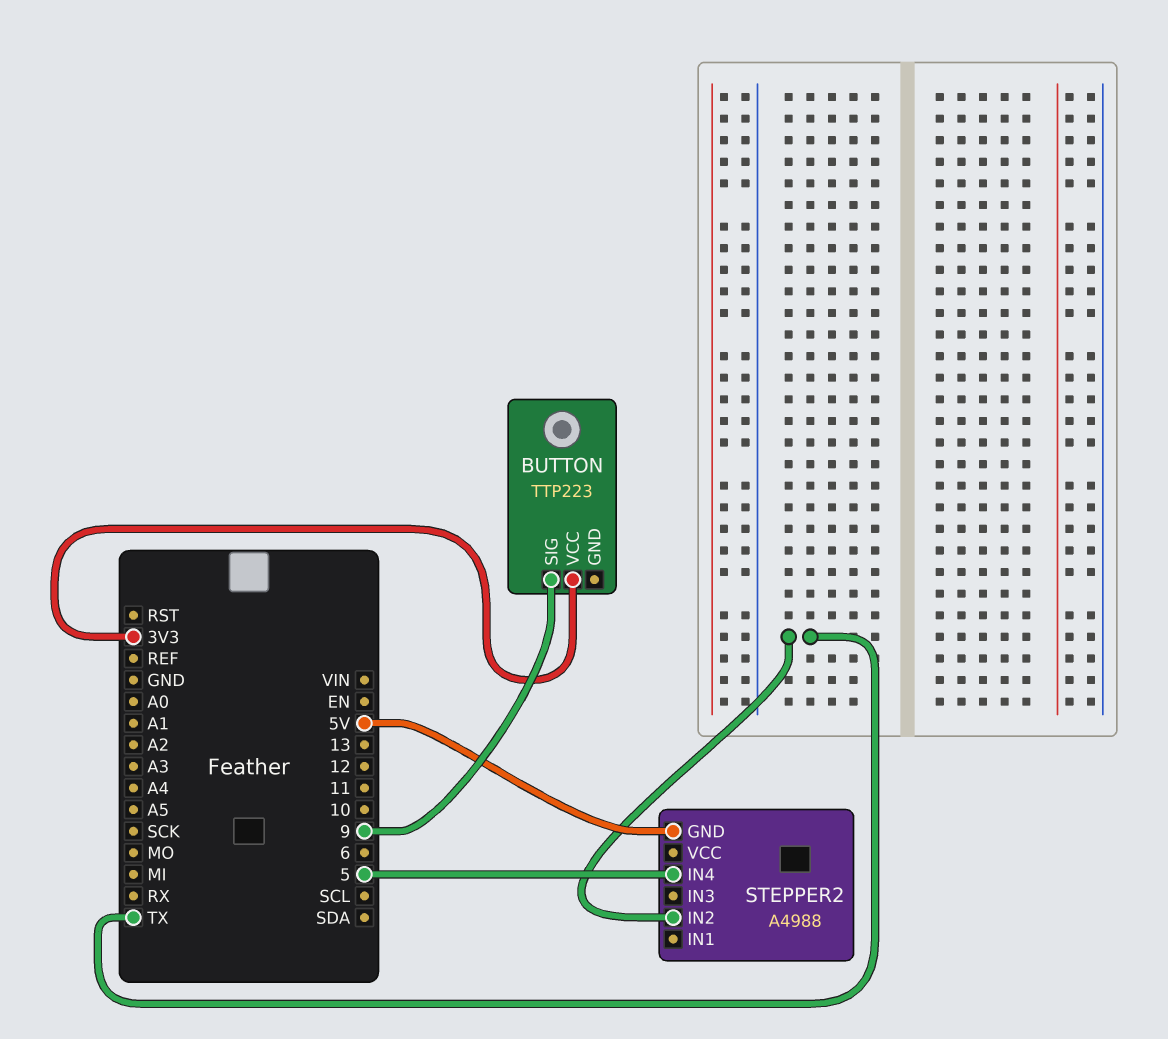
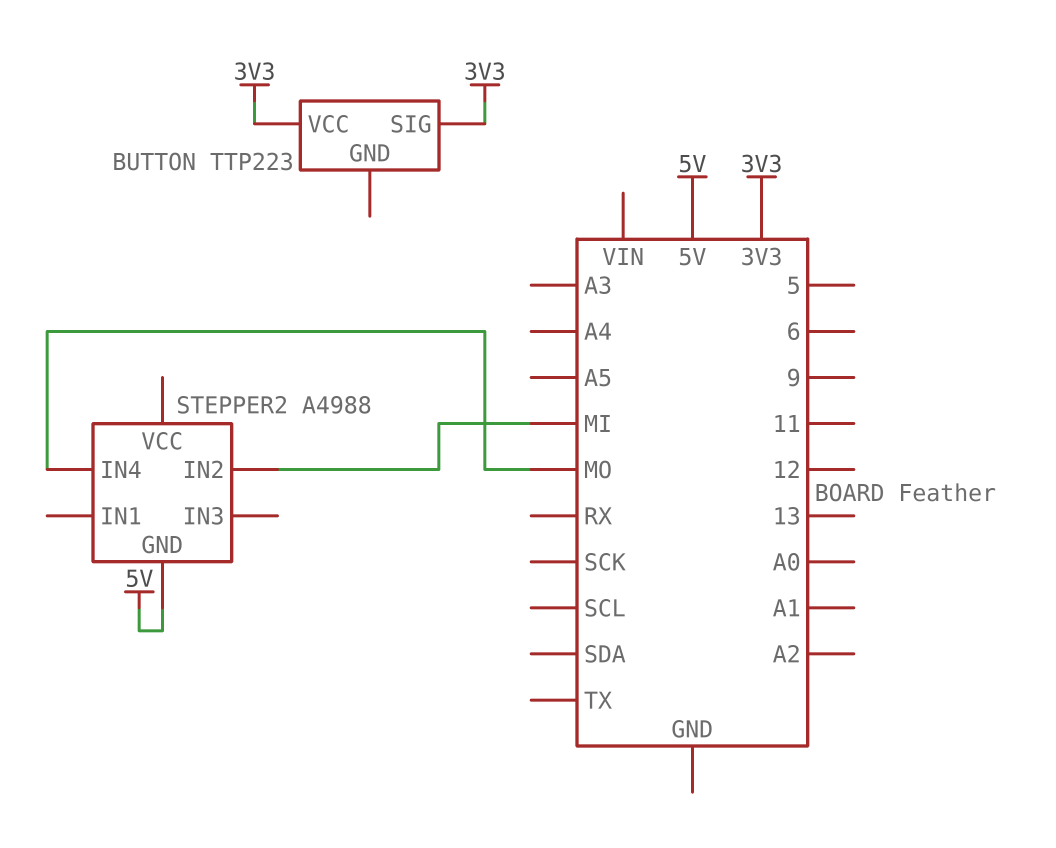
BUTTON pin SIG: 9 -> 3V3
STEPPER2 pin IN2: TX -> MI
STEPPER2 pin IN4: 5 -> MO

